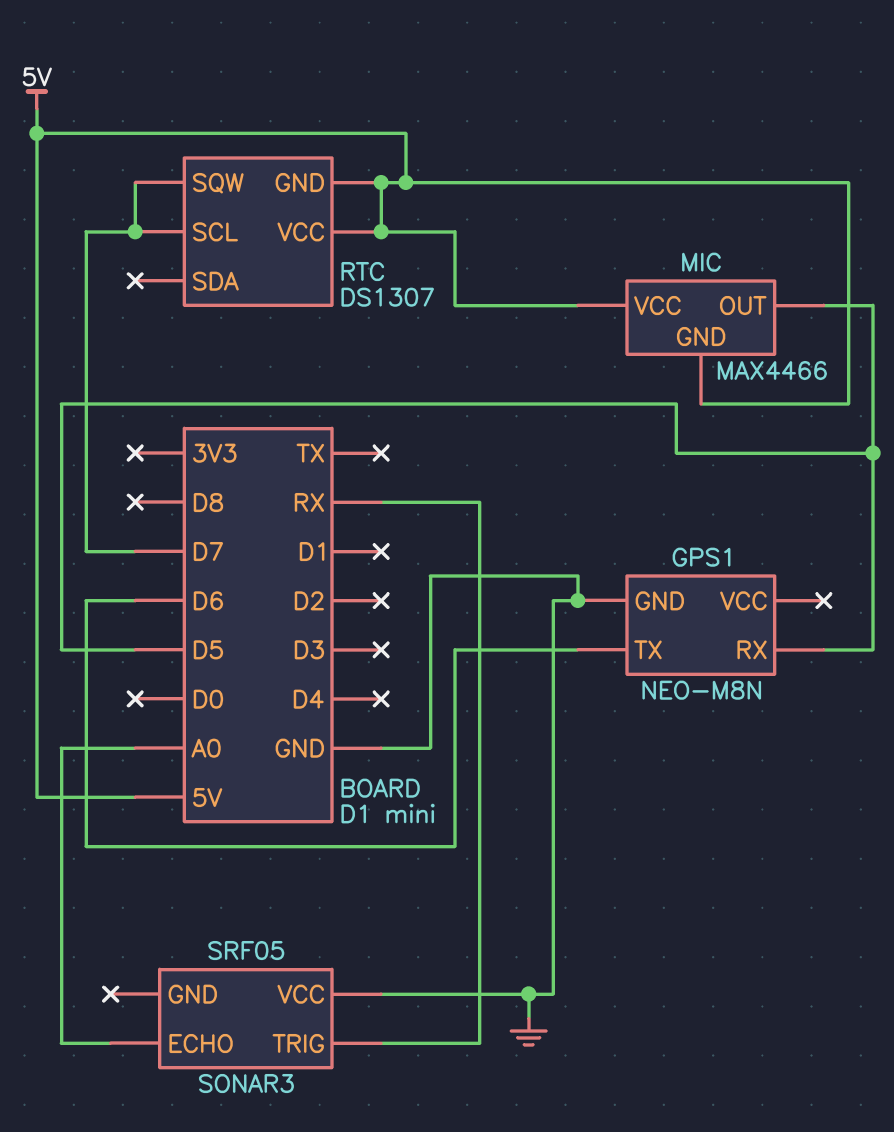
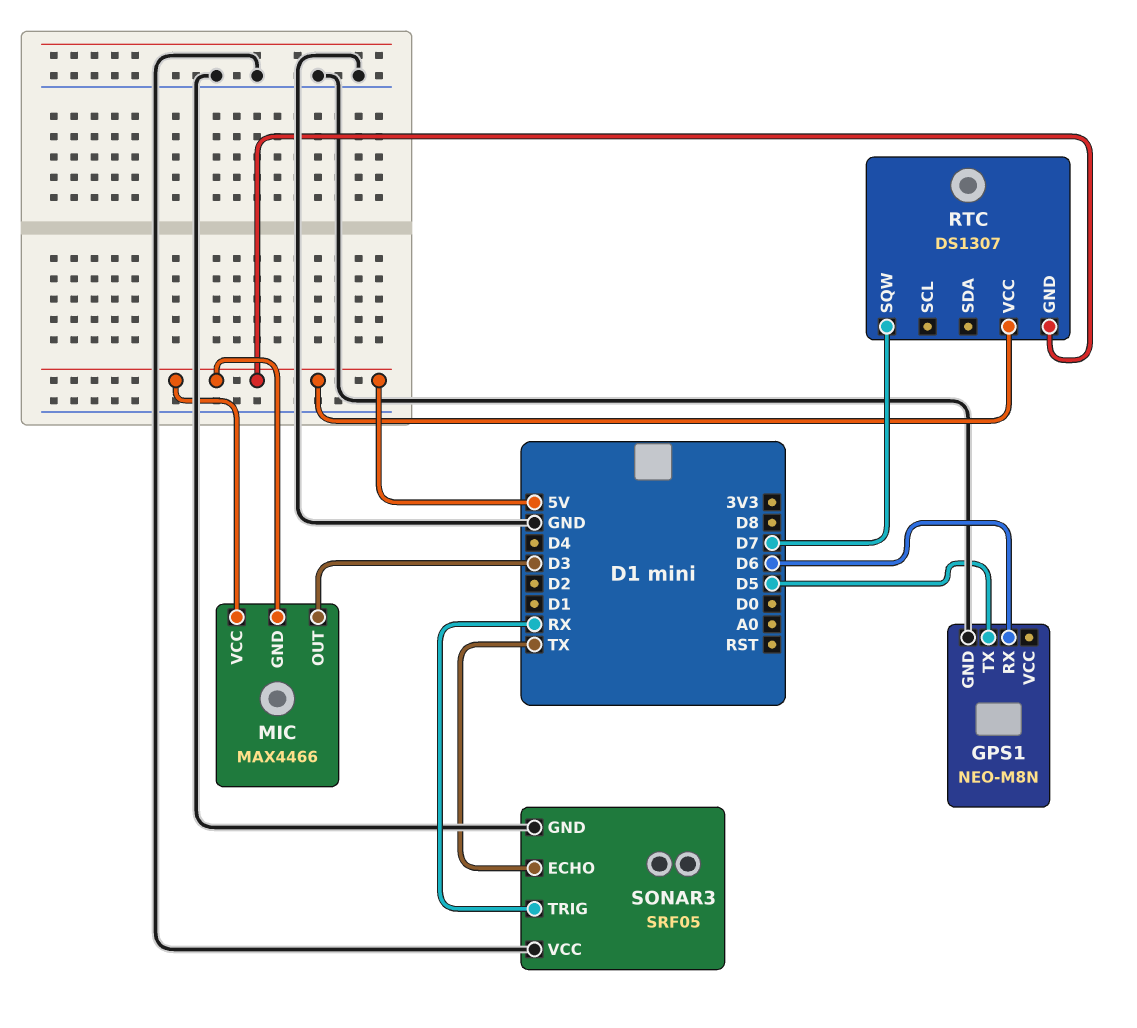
GPS1 pin RX: D5 -> D6
GPS1 pin TX: D6 -> D5
MIC pin OUT: D5 -> D3
RTC pin SCL: D7 -> none
SONAR3 pin ECHO: A0 -> TX
SONAR3 pin GND: none -> GND

